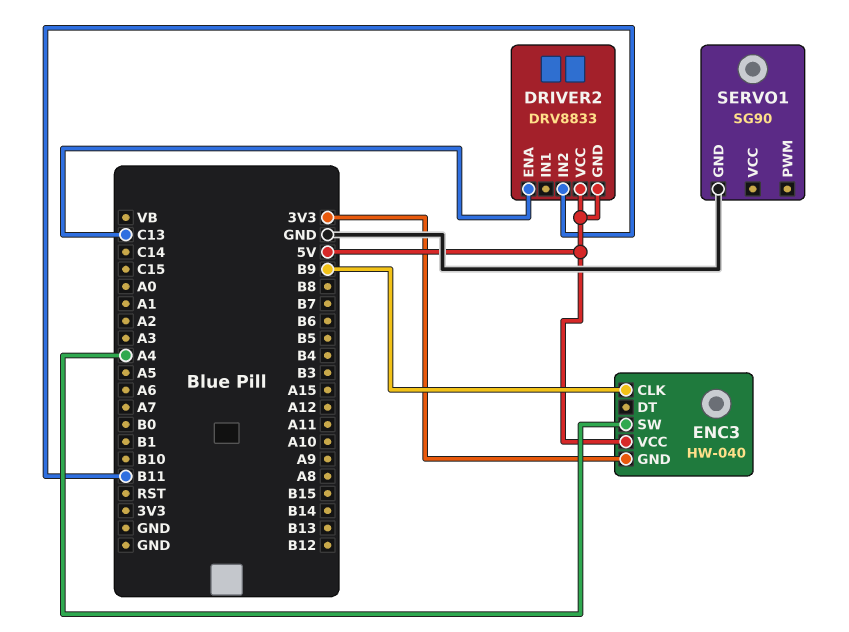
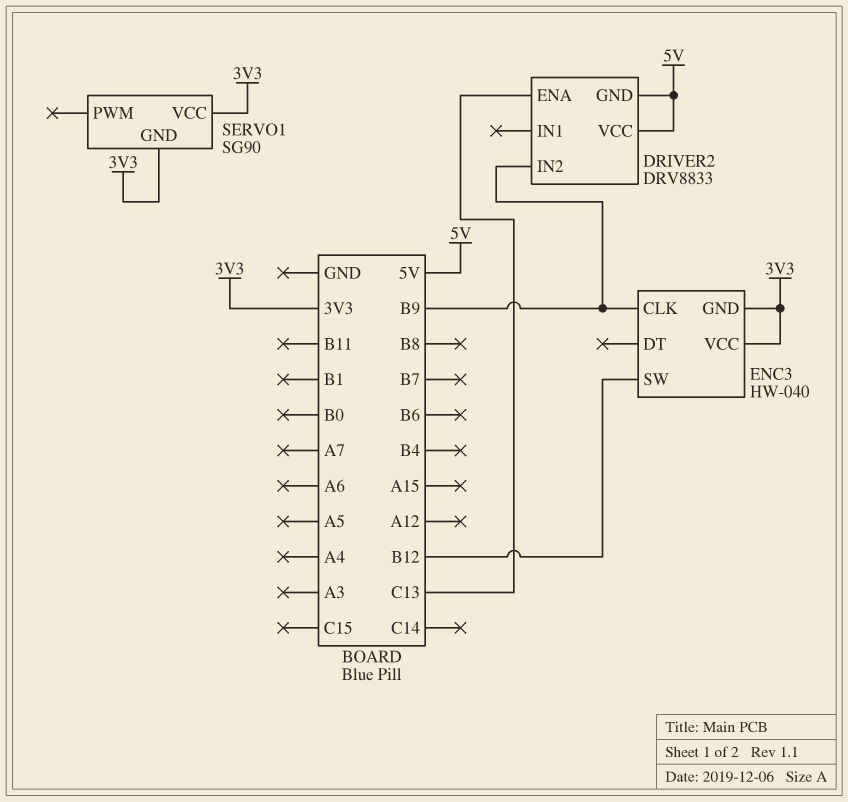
DRIVER2 pin IN2: B11 -> B9
ENC3 pin SW: A4 -> B12
ENC3 pin VCC: 5V -> 3V3
SERVO1 pin GND: GND -> 3V3
SERVO1 pin VCC: none -> 3V3

